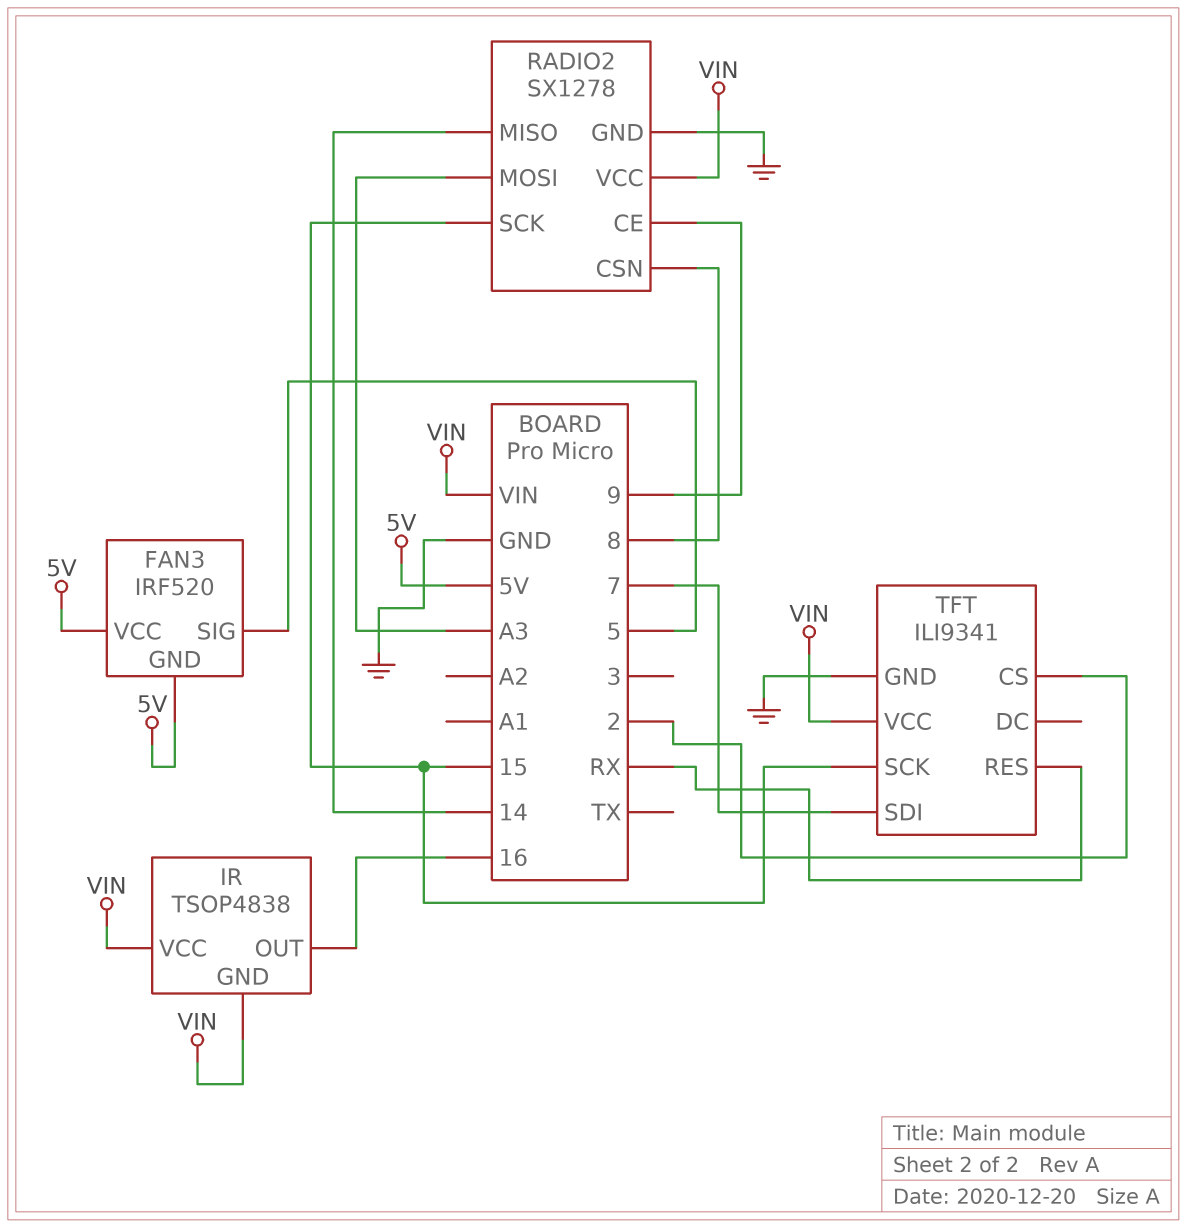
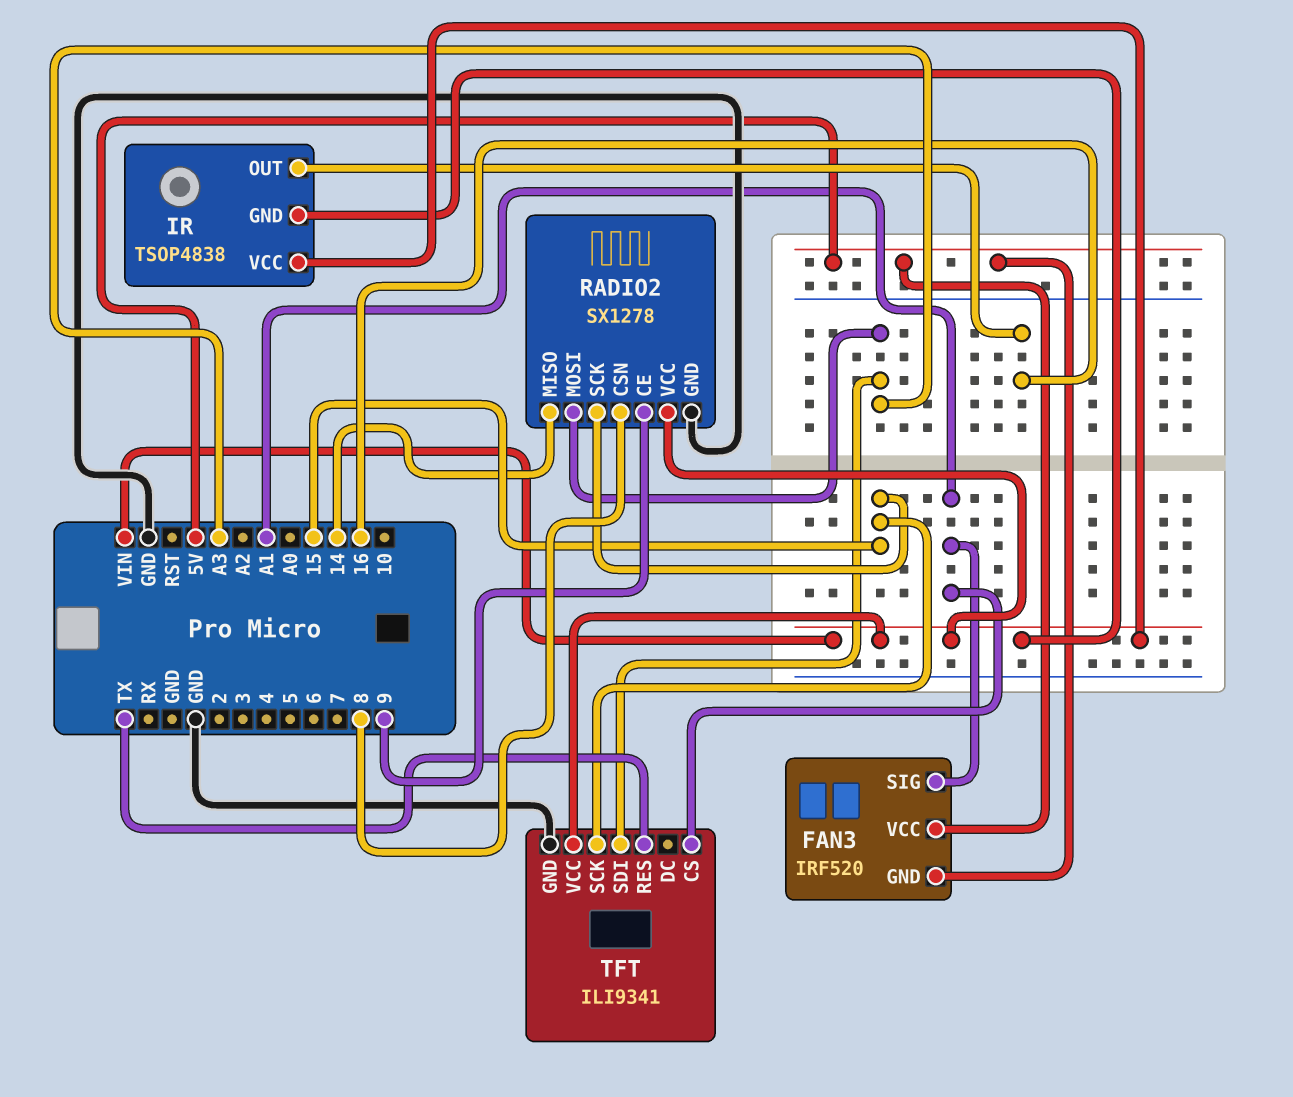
FAN3 pin SIG: 5 -> A1
TFT pin CS: 2 -> A1
TFT pin RES: RX -> TX
TFT pin SDI: 7 -> A3

